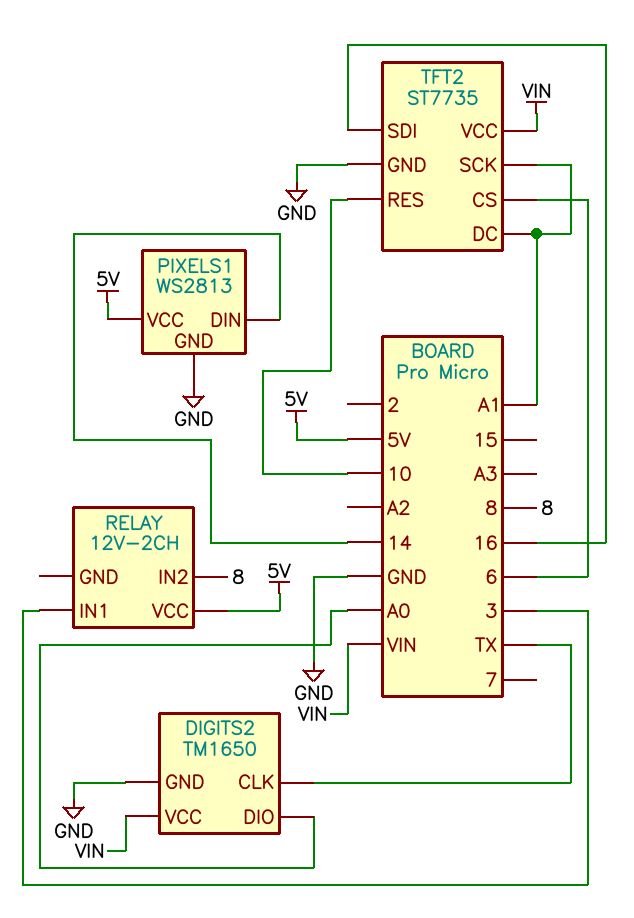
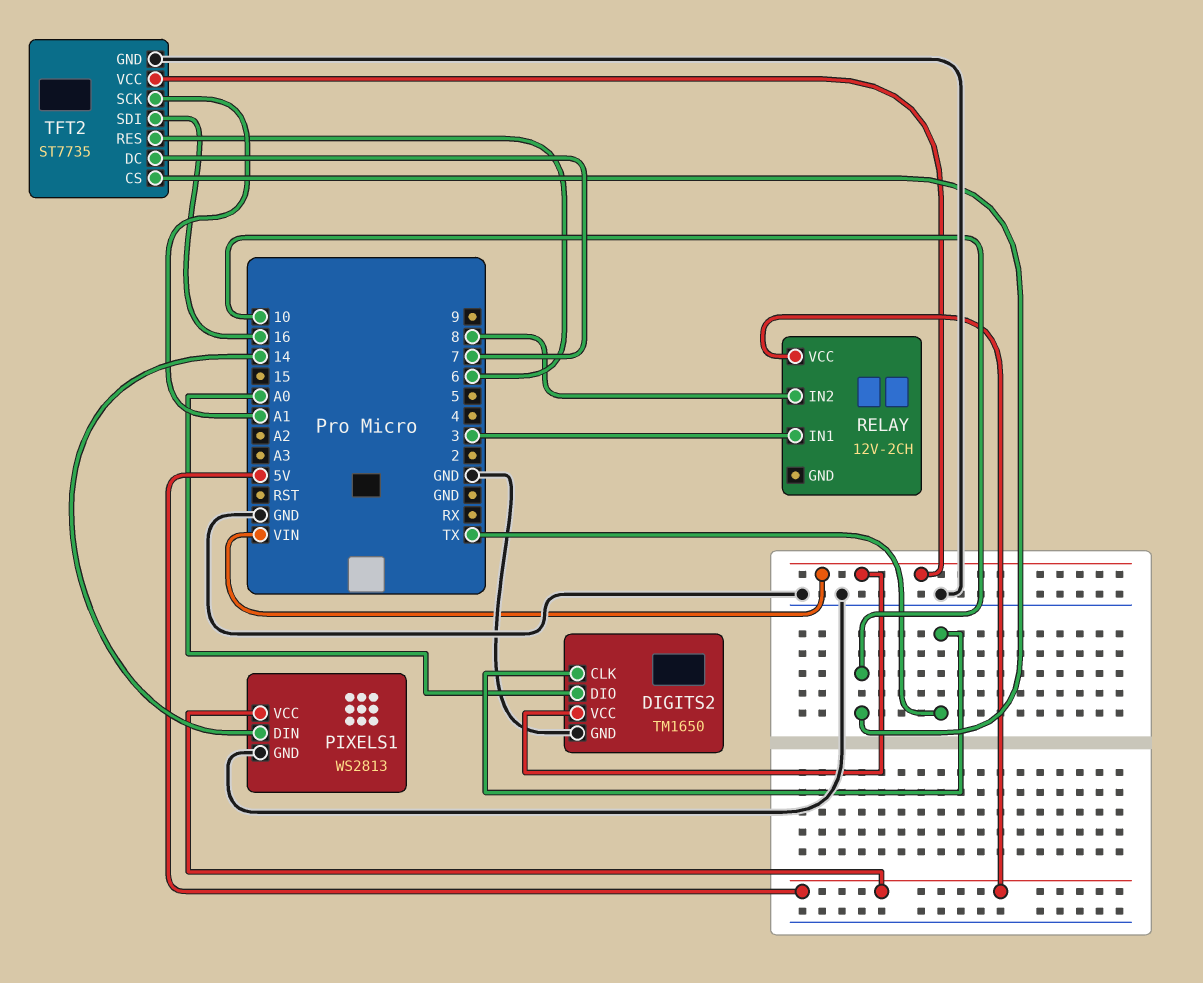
TFT2 pin CS: 6 -> 10
TFT2 pin DC: A1 -> 7
TFT2 pin RES: 10 -> 6

